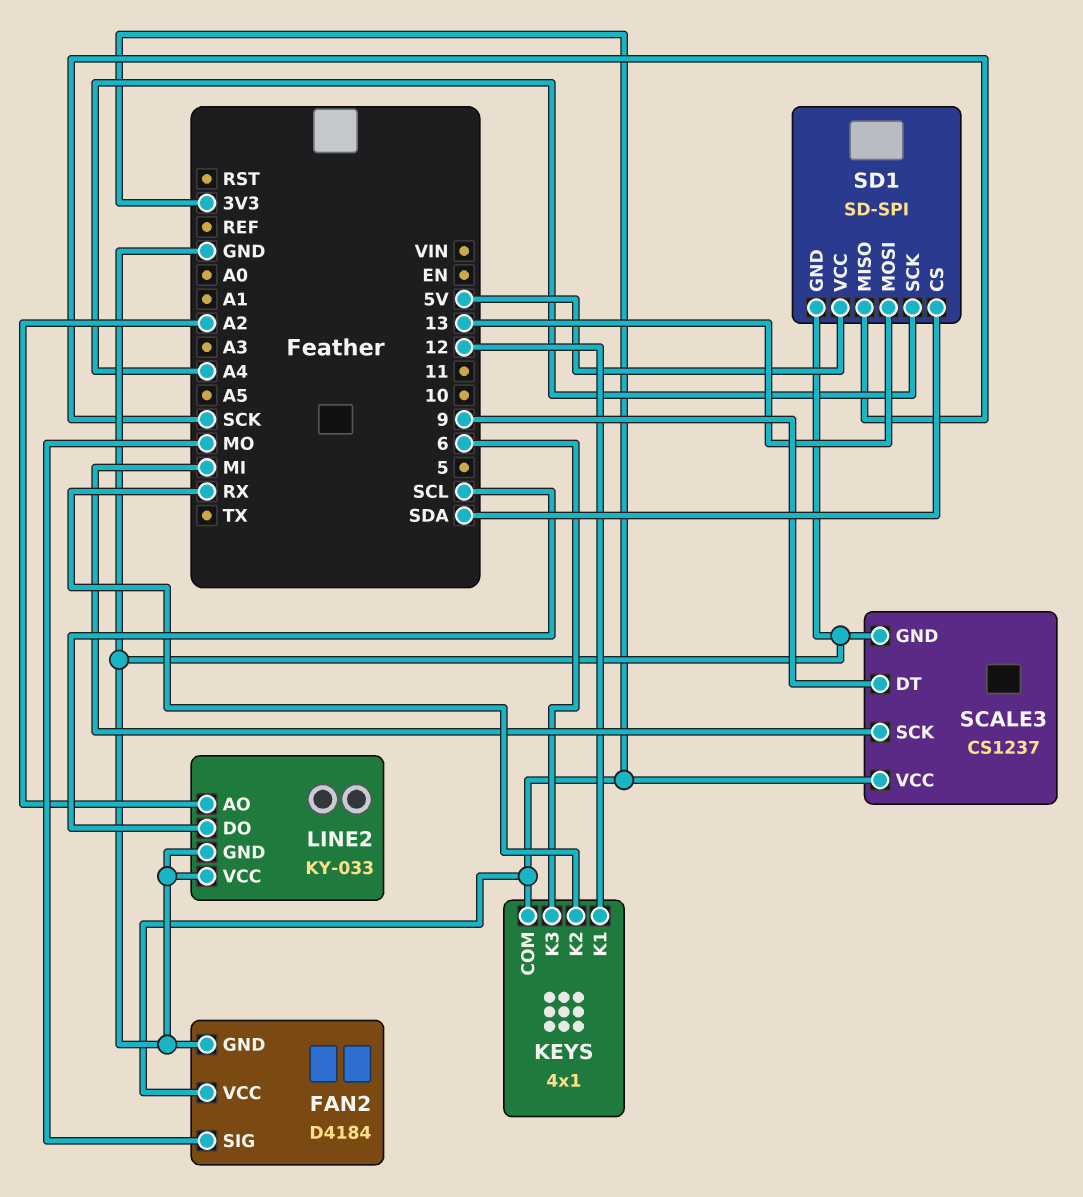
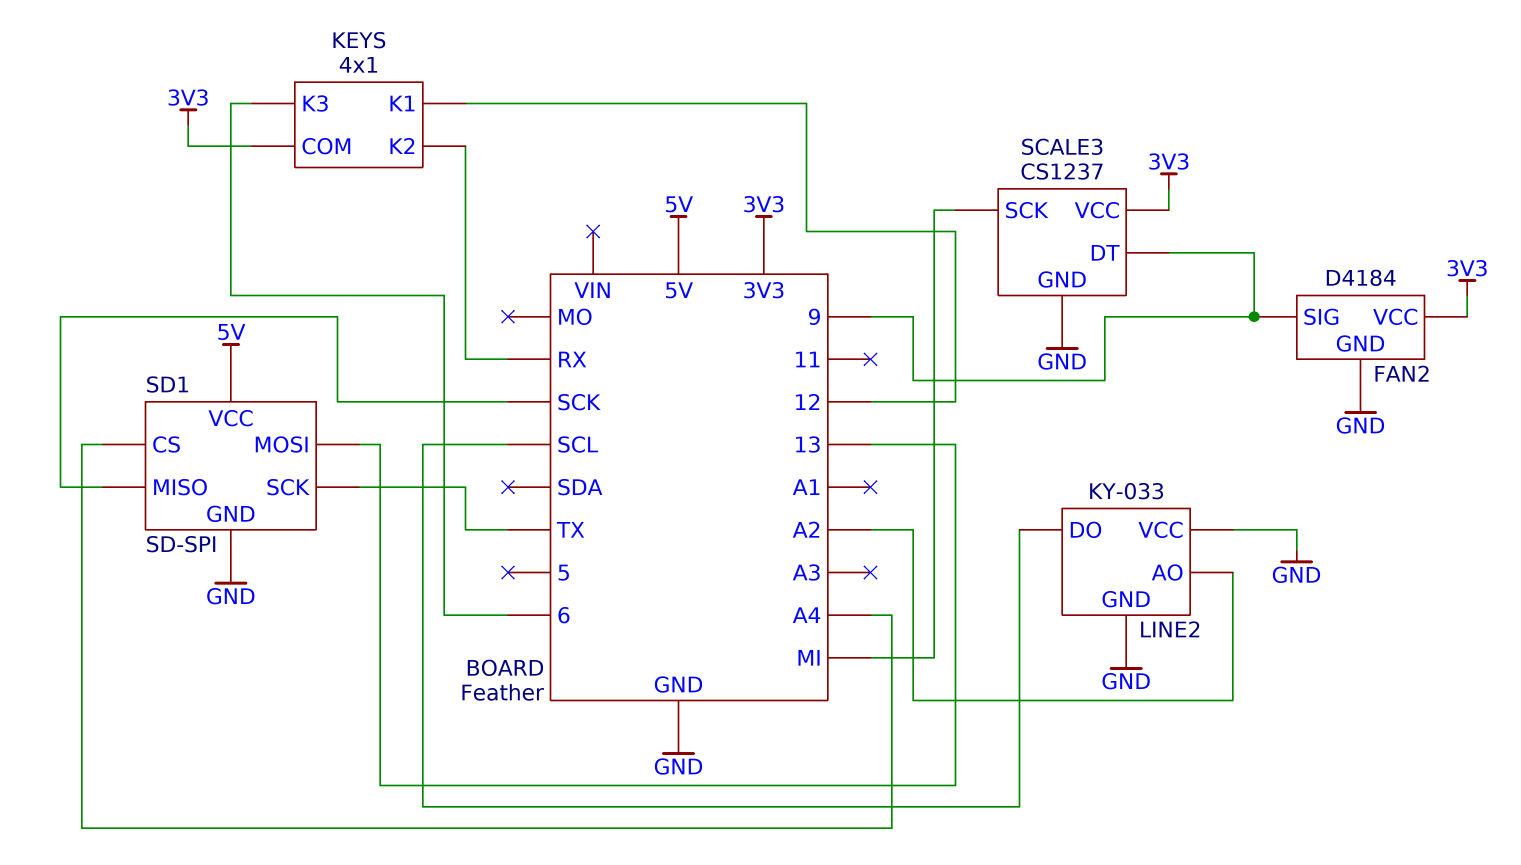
FAN2 pin SIG: MO -> 9
SD1 pin CS: SDA -> A4
SD1 pin SCK: A4 -> TX

